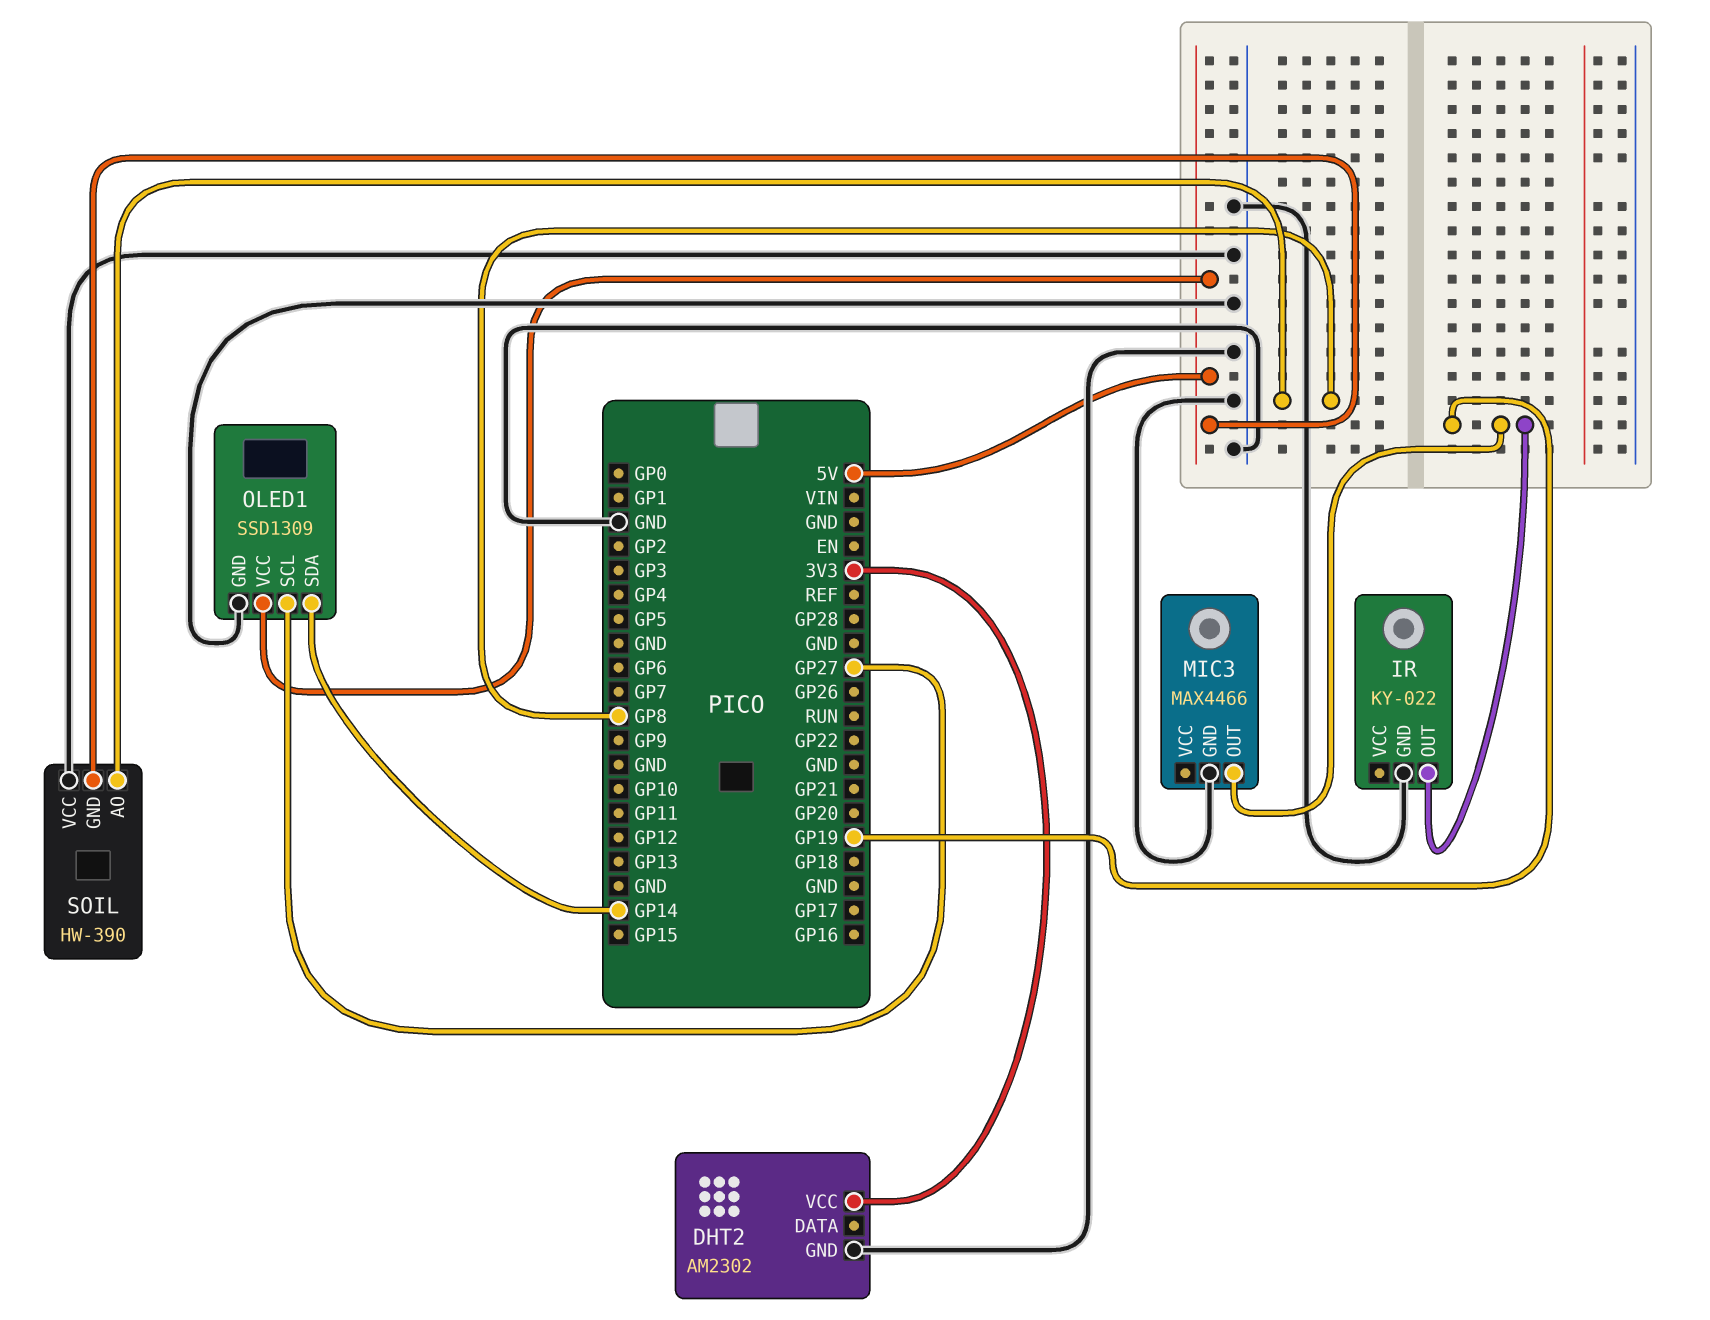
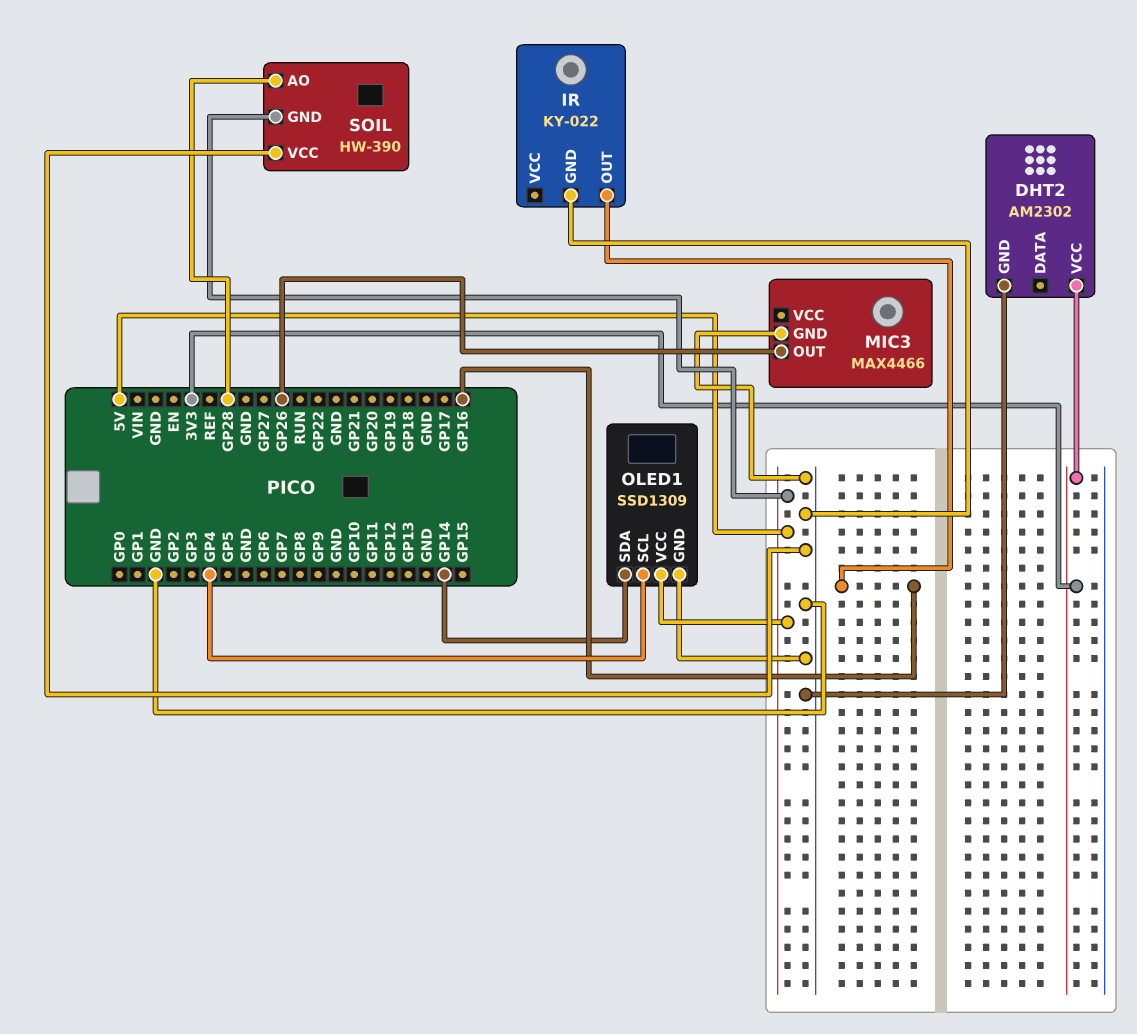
IR pin OUT: GP19 -> GP16
MIC3 pin OUT: GP19 -> GP26
OLED1 pin SCL: GP27 -> GP4
SOIL pin AO: GP8 -> GP28

